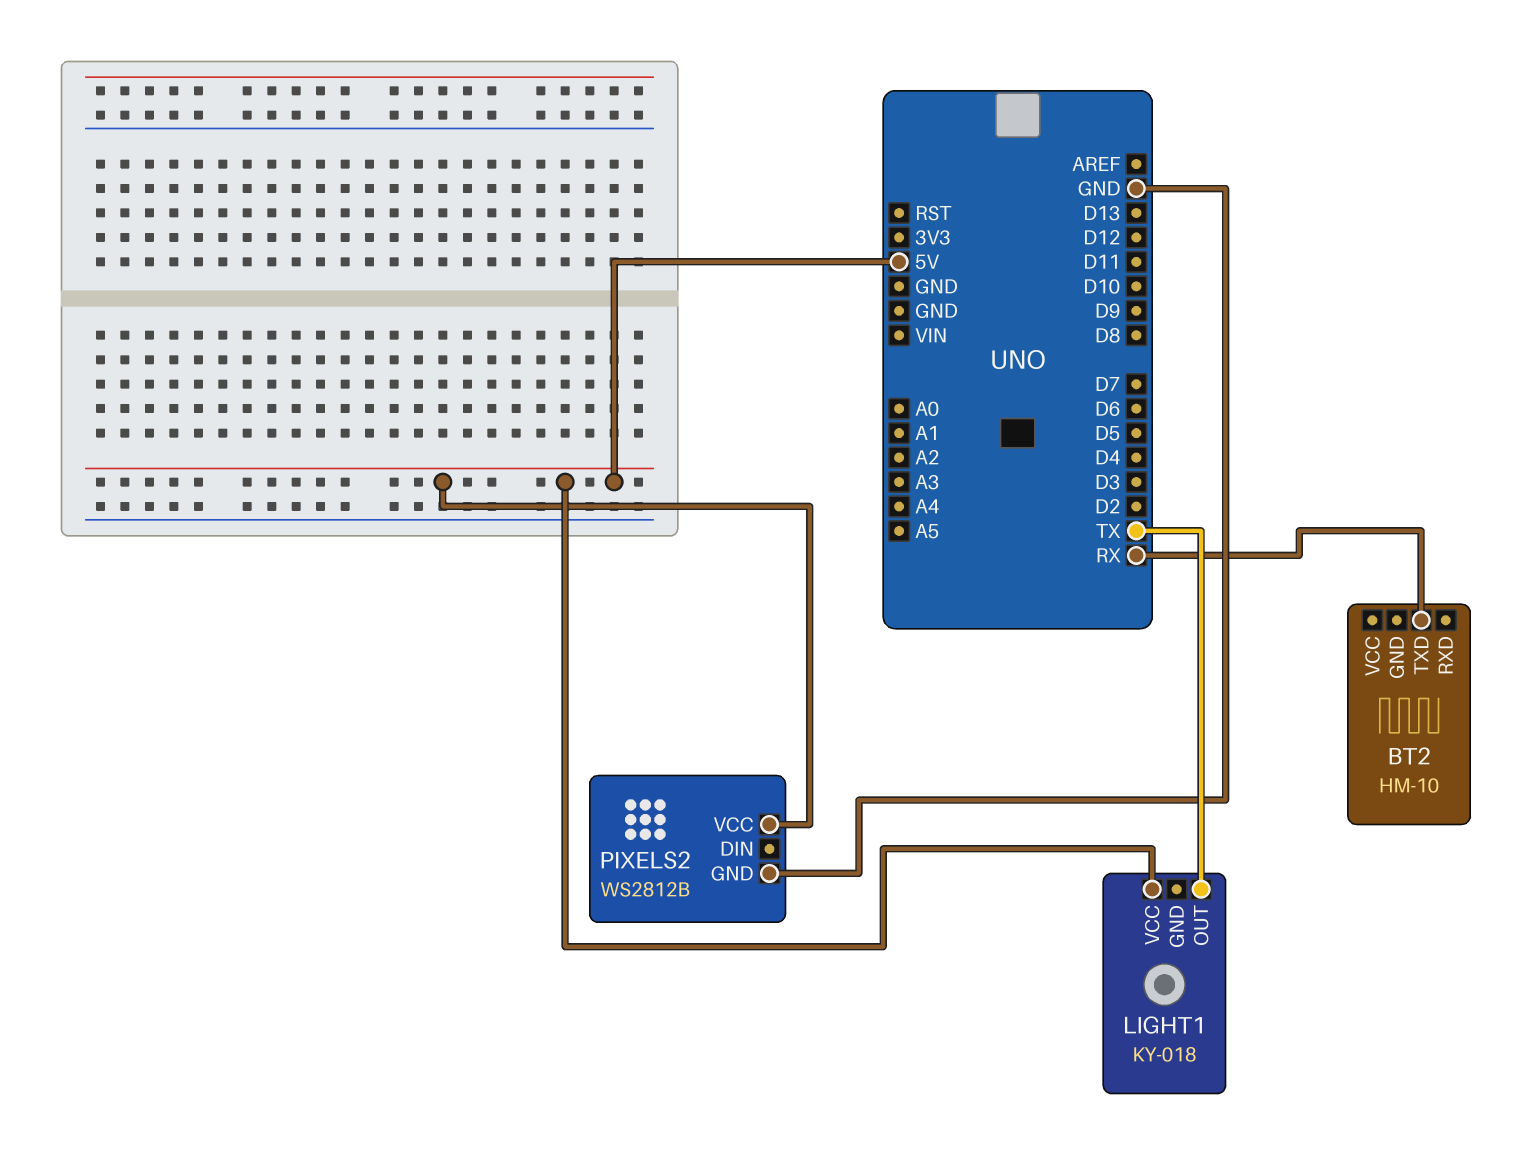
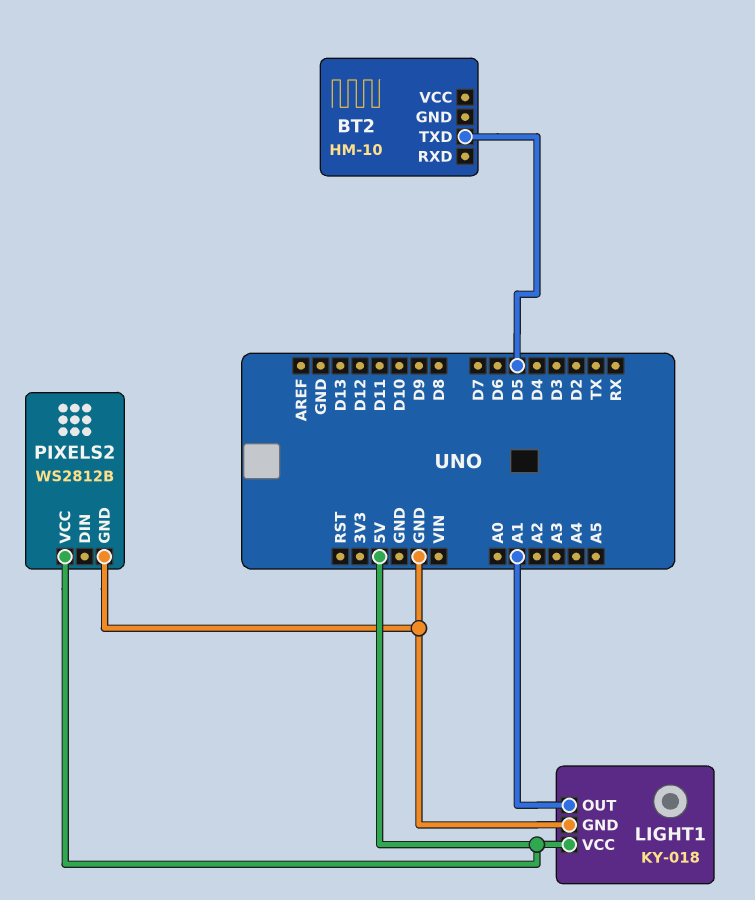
BT2 pin TXD: RX -> D5
LIGHT1 pin GND: none -> GND
LIGHT1 pin OUT: TX -> A1

